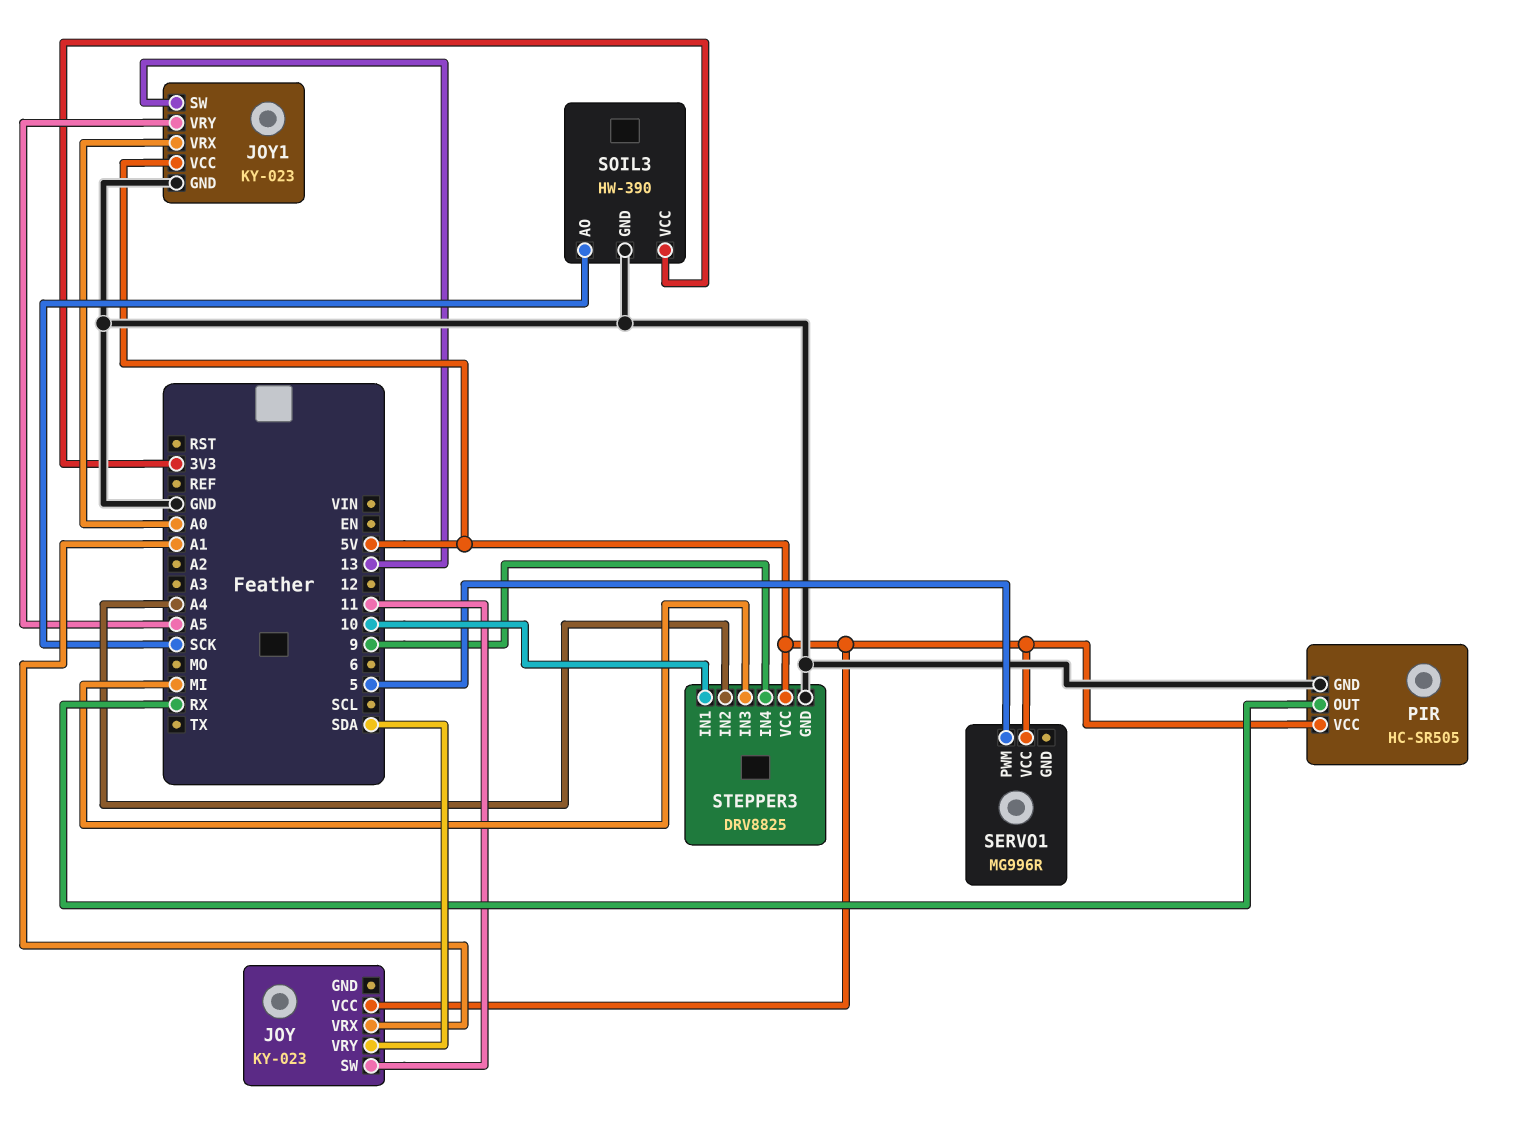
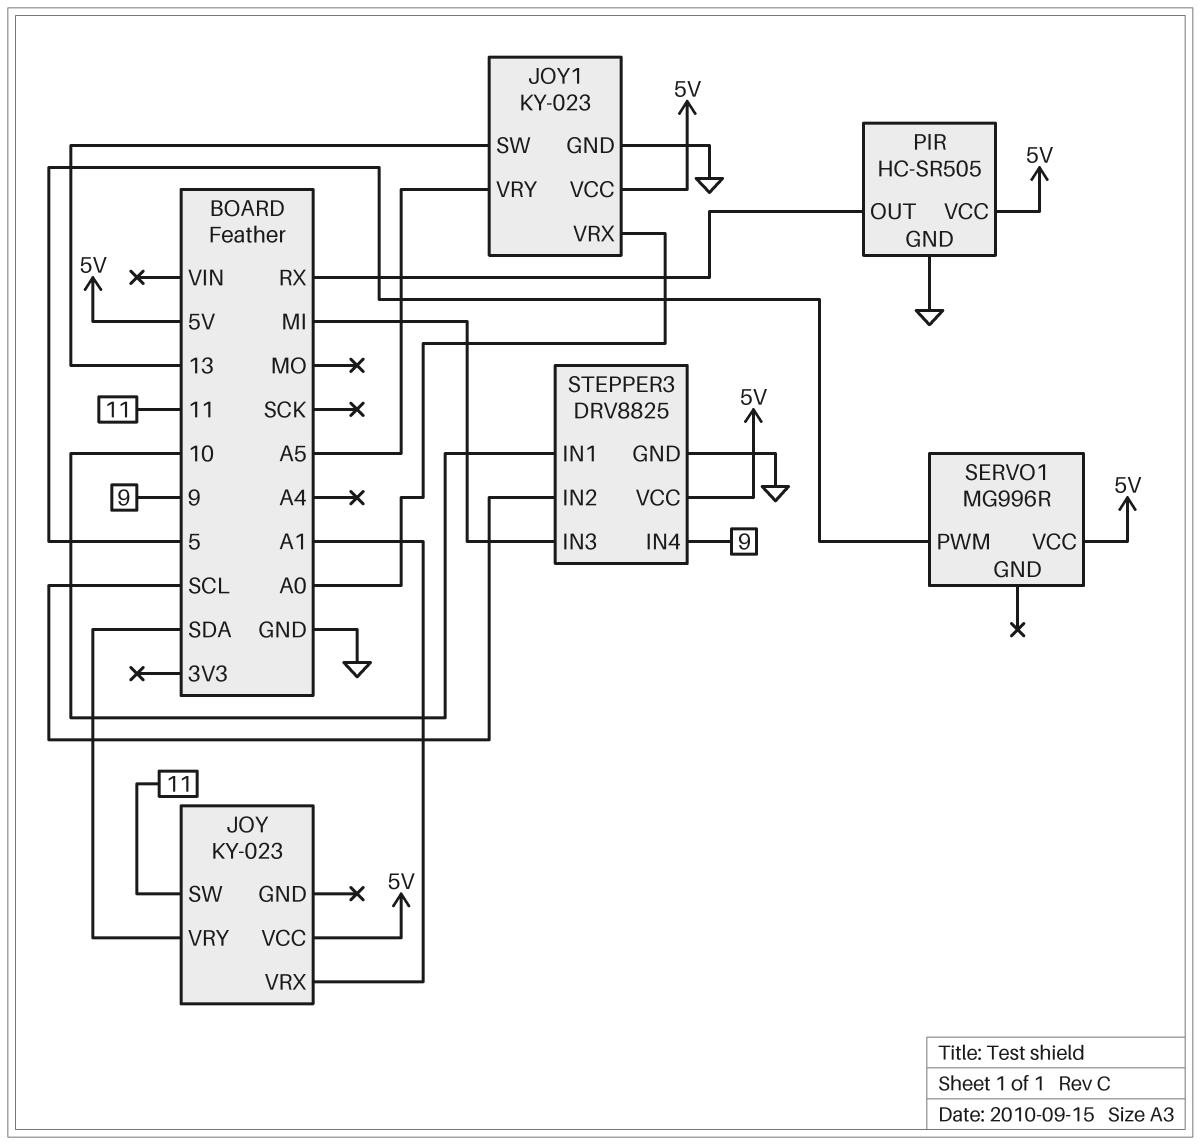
SOIL3: HW-390 -> none
SOIL3 pin AO: SCK -> none
SOIL3 pin GND: GND -> none
SOIL3 pin VCC: 3V3 -> none
STEPPER3 pin IN2: A4 -> SCL

